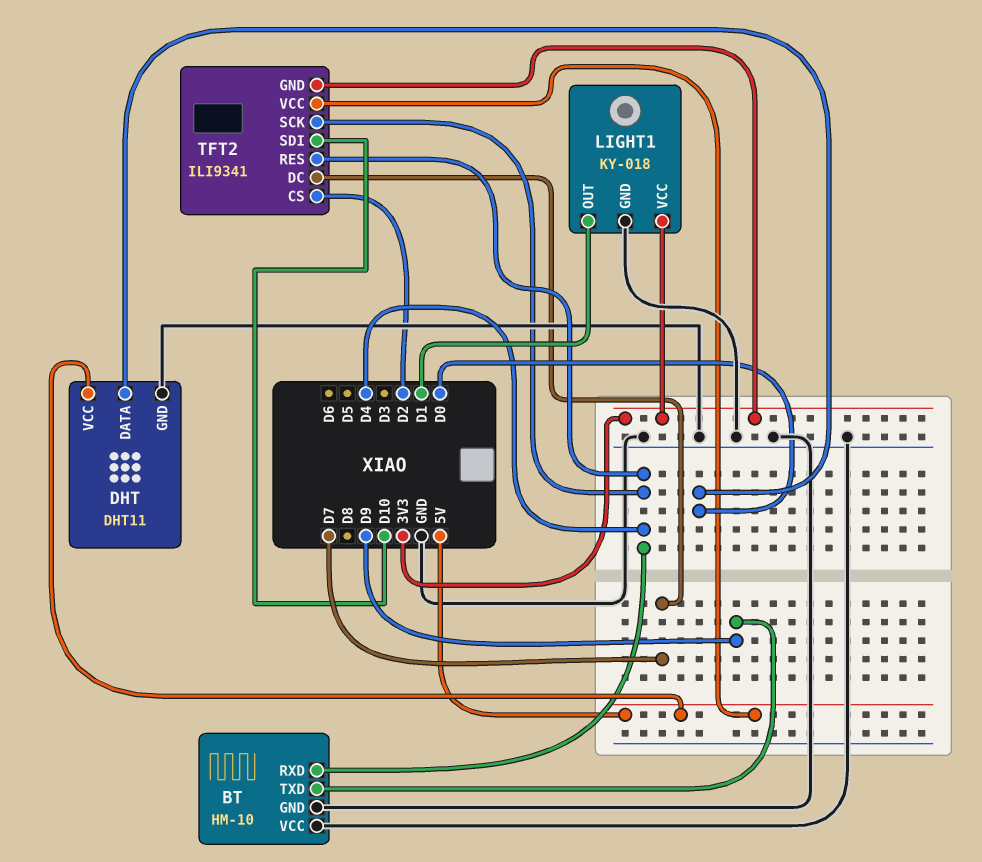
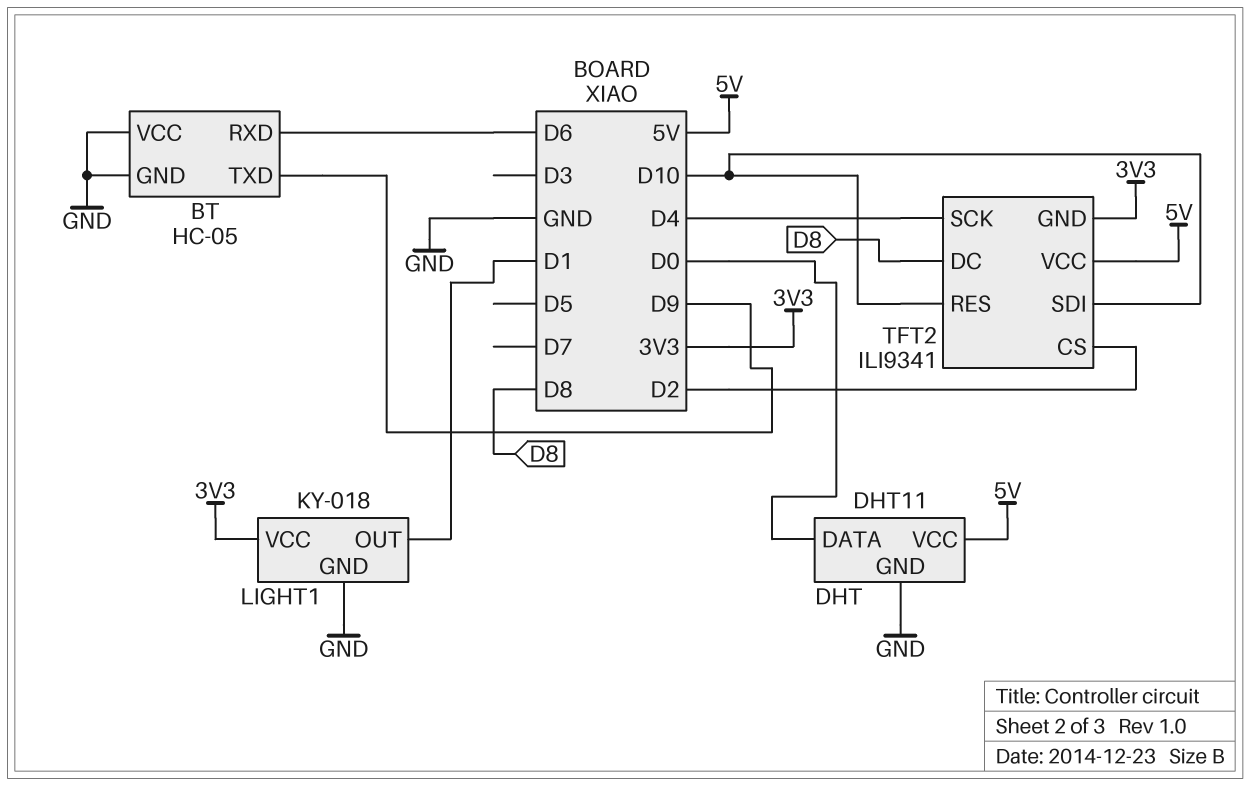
BT: HM-10 -> HC-05
BT pin RXD: D4 -> D6
TFT2 pin DC: D7 -> D8
TFT2 pin RES: D4 -> D10

